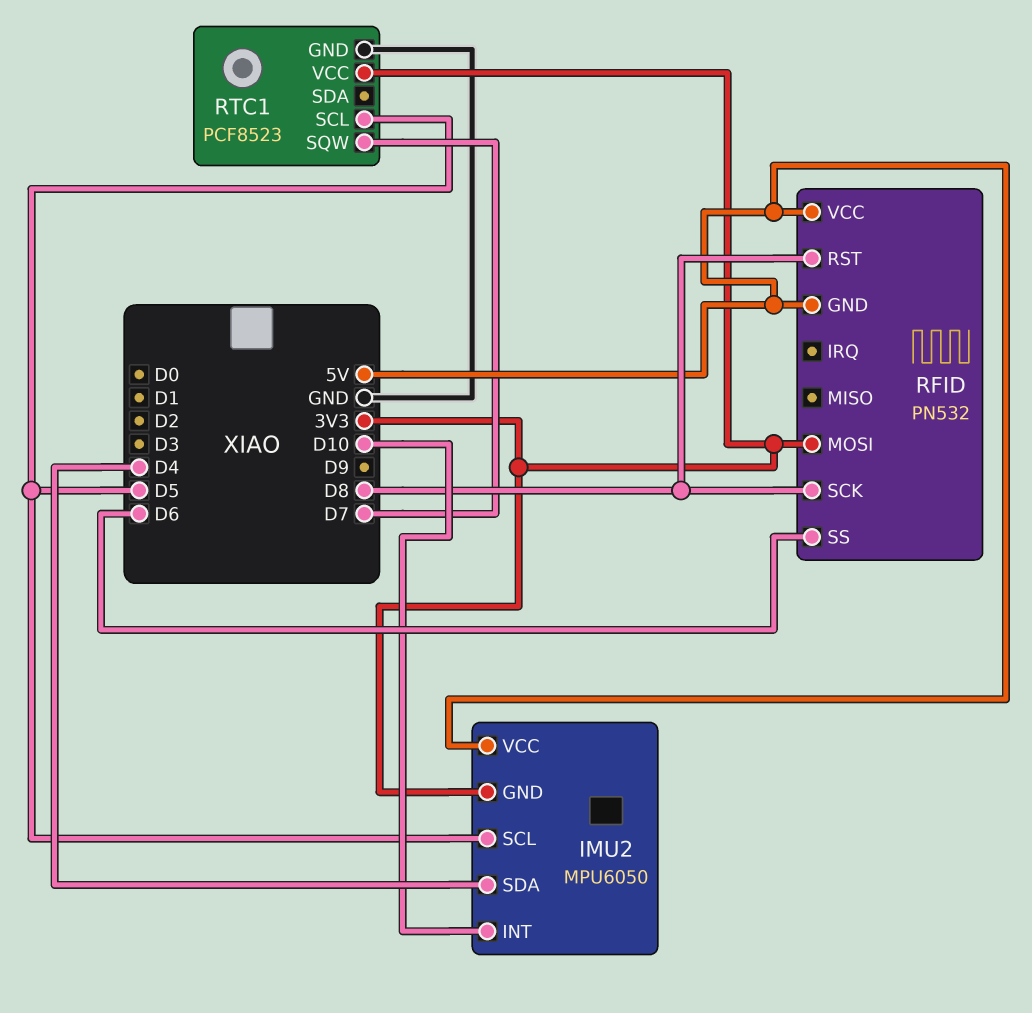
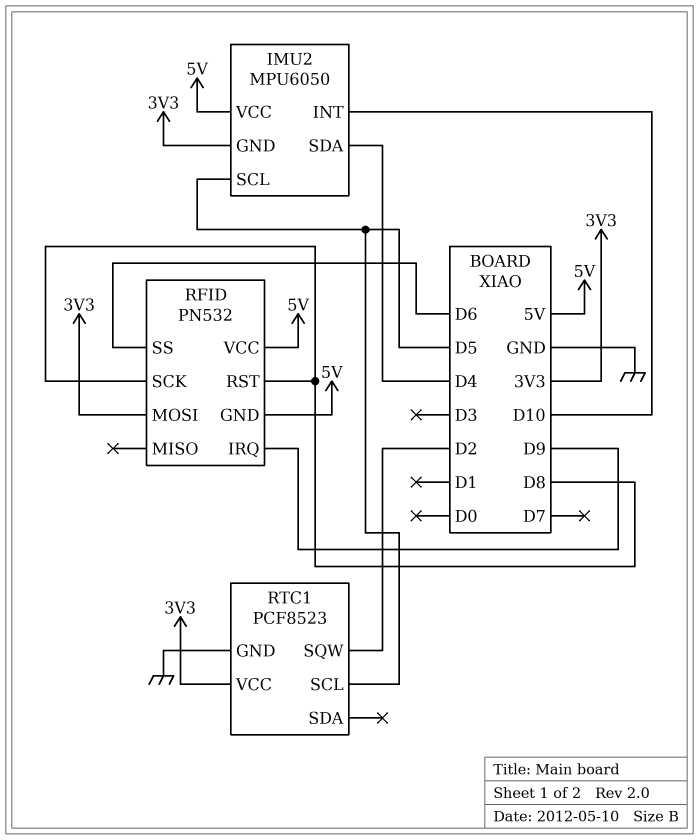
RFID pin IRQ: none -> D9
RTC1 pin SQW: D7 -> D2

